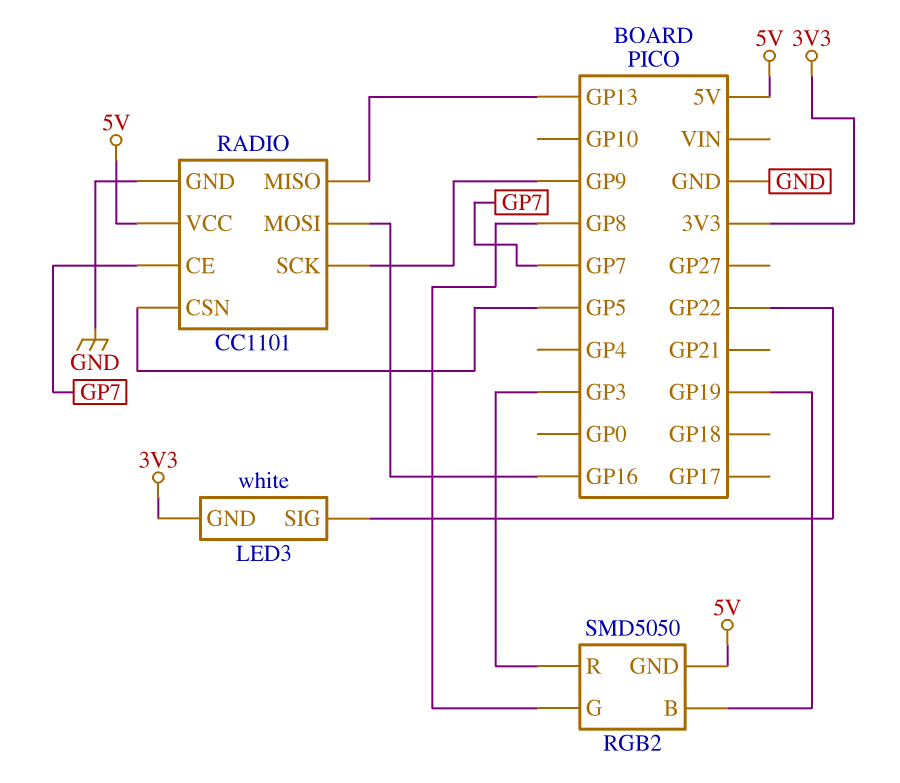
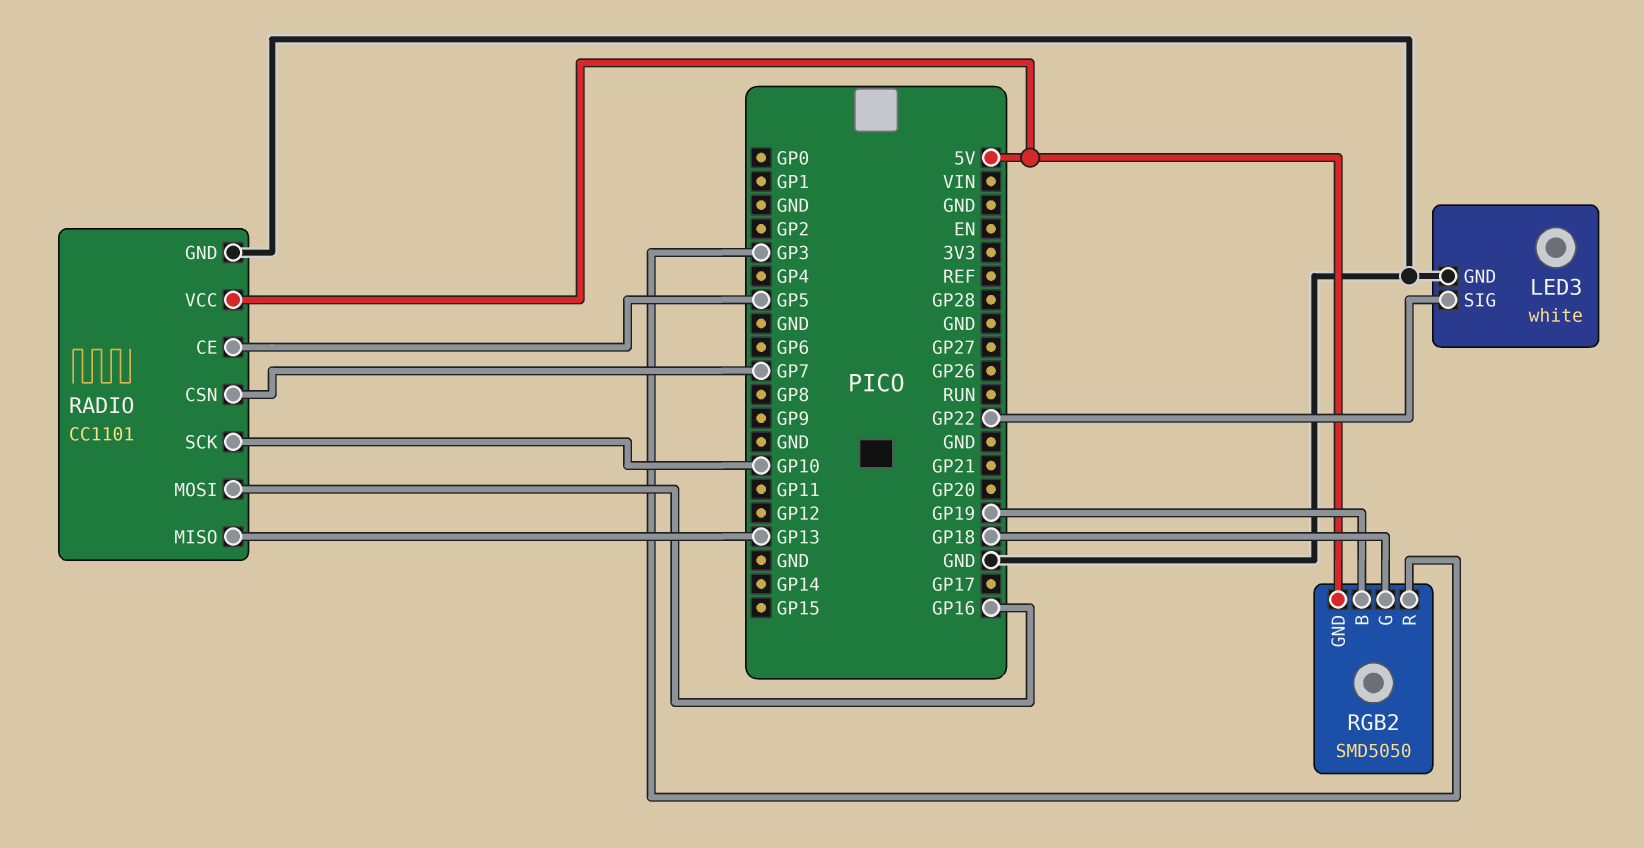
LED3 pin GND: 3V3 -> GND
RADIO pin CE: GP7 -> GP5
RADIO pin CSN: GP5 -> GP7
RADIO pin SCK: GP9 -> GP10
RGB2 pin G: GP8 -> GP18

